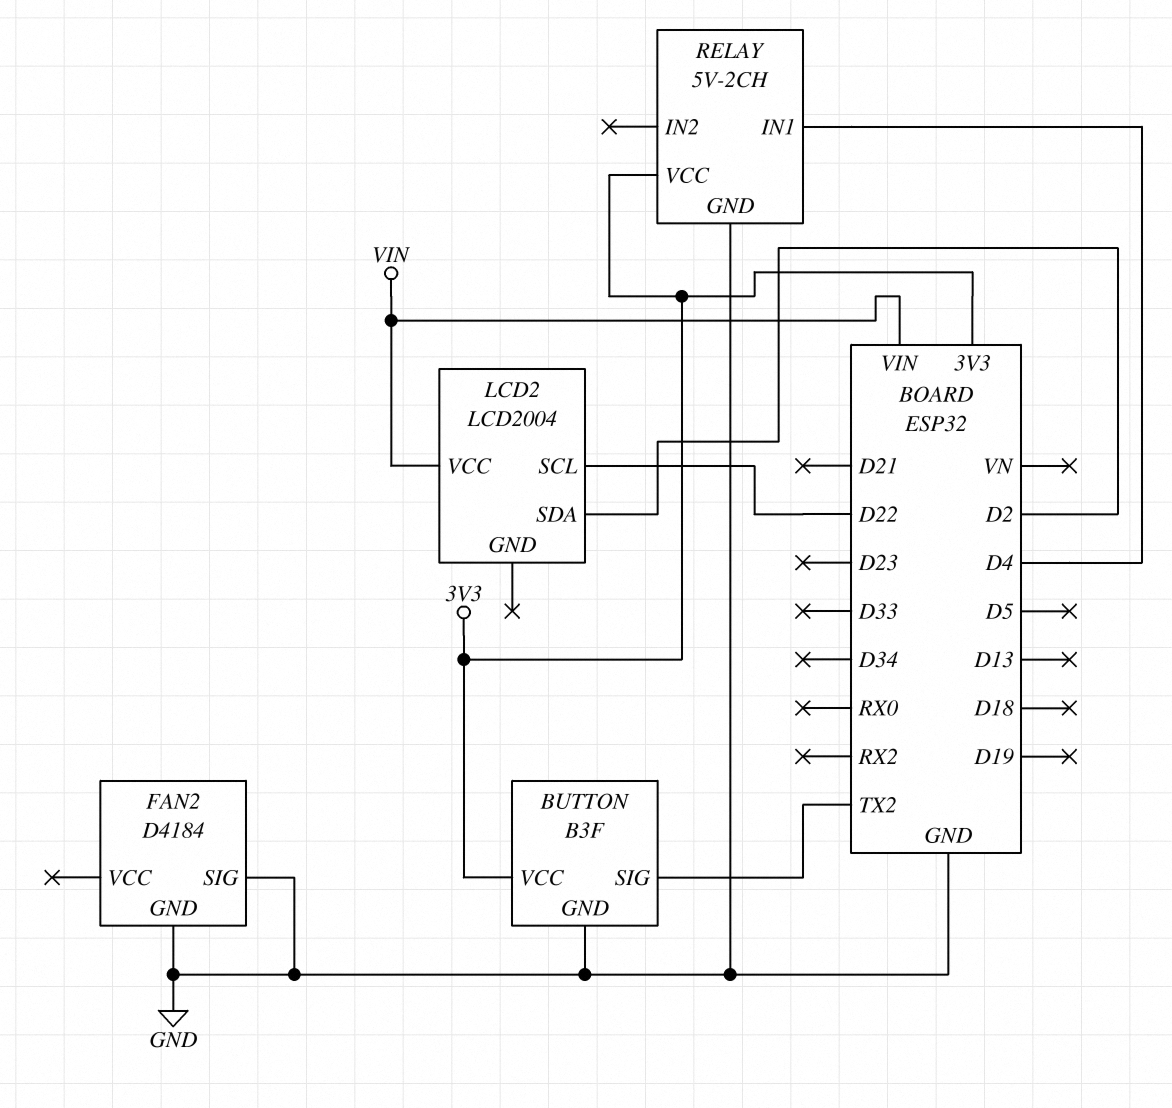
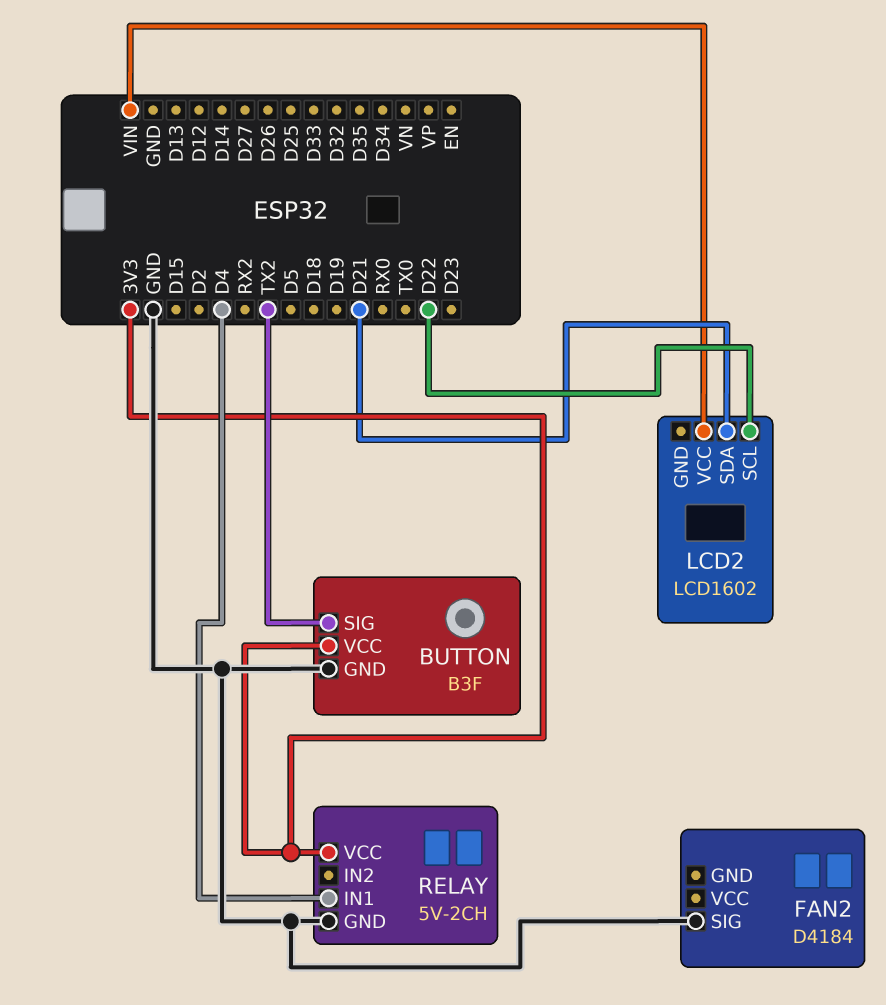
FAN2 pin GND: GND -> none
LCD2: LCD2004 -> LCD1602
LCD2 pin SDA: D2 -> D21

